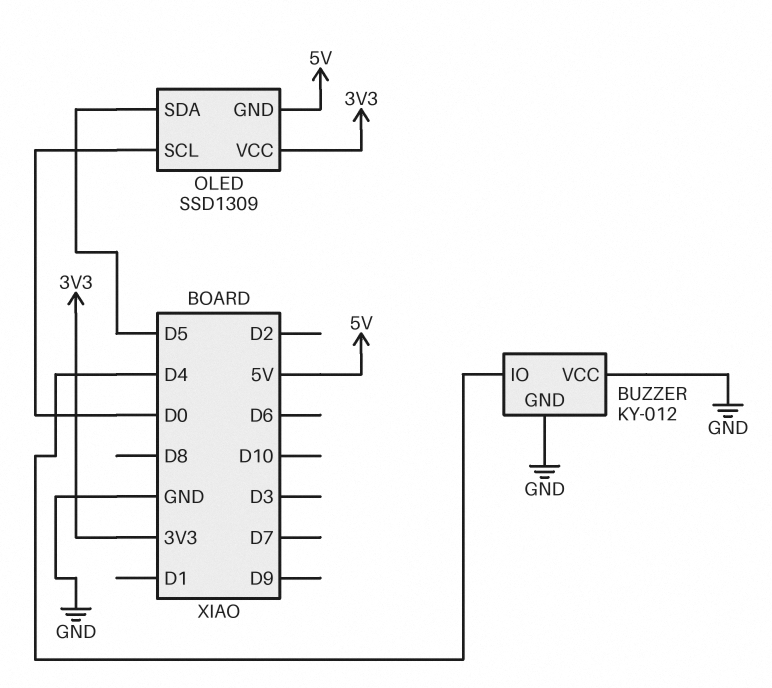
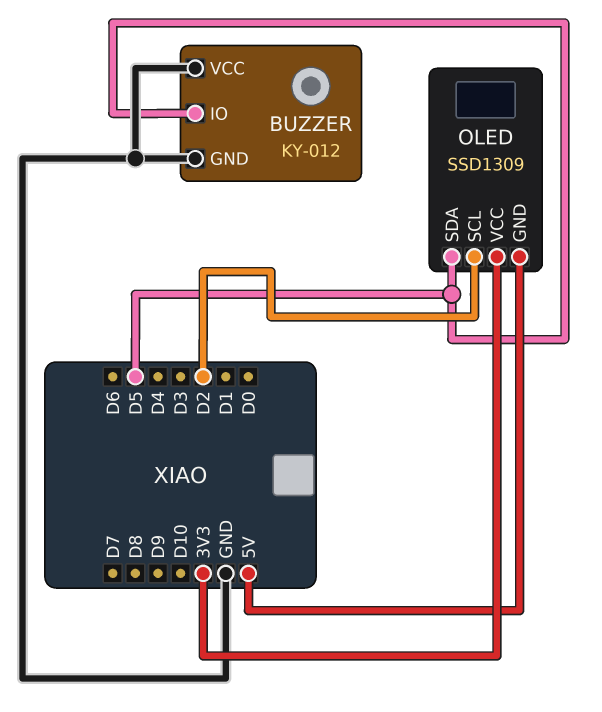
BUZZER pin IO: D4 -> D5
OLED pin SCL: D0 -> D2

